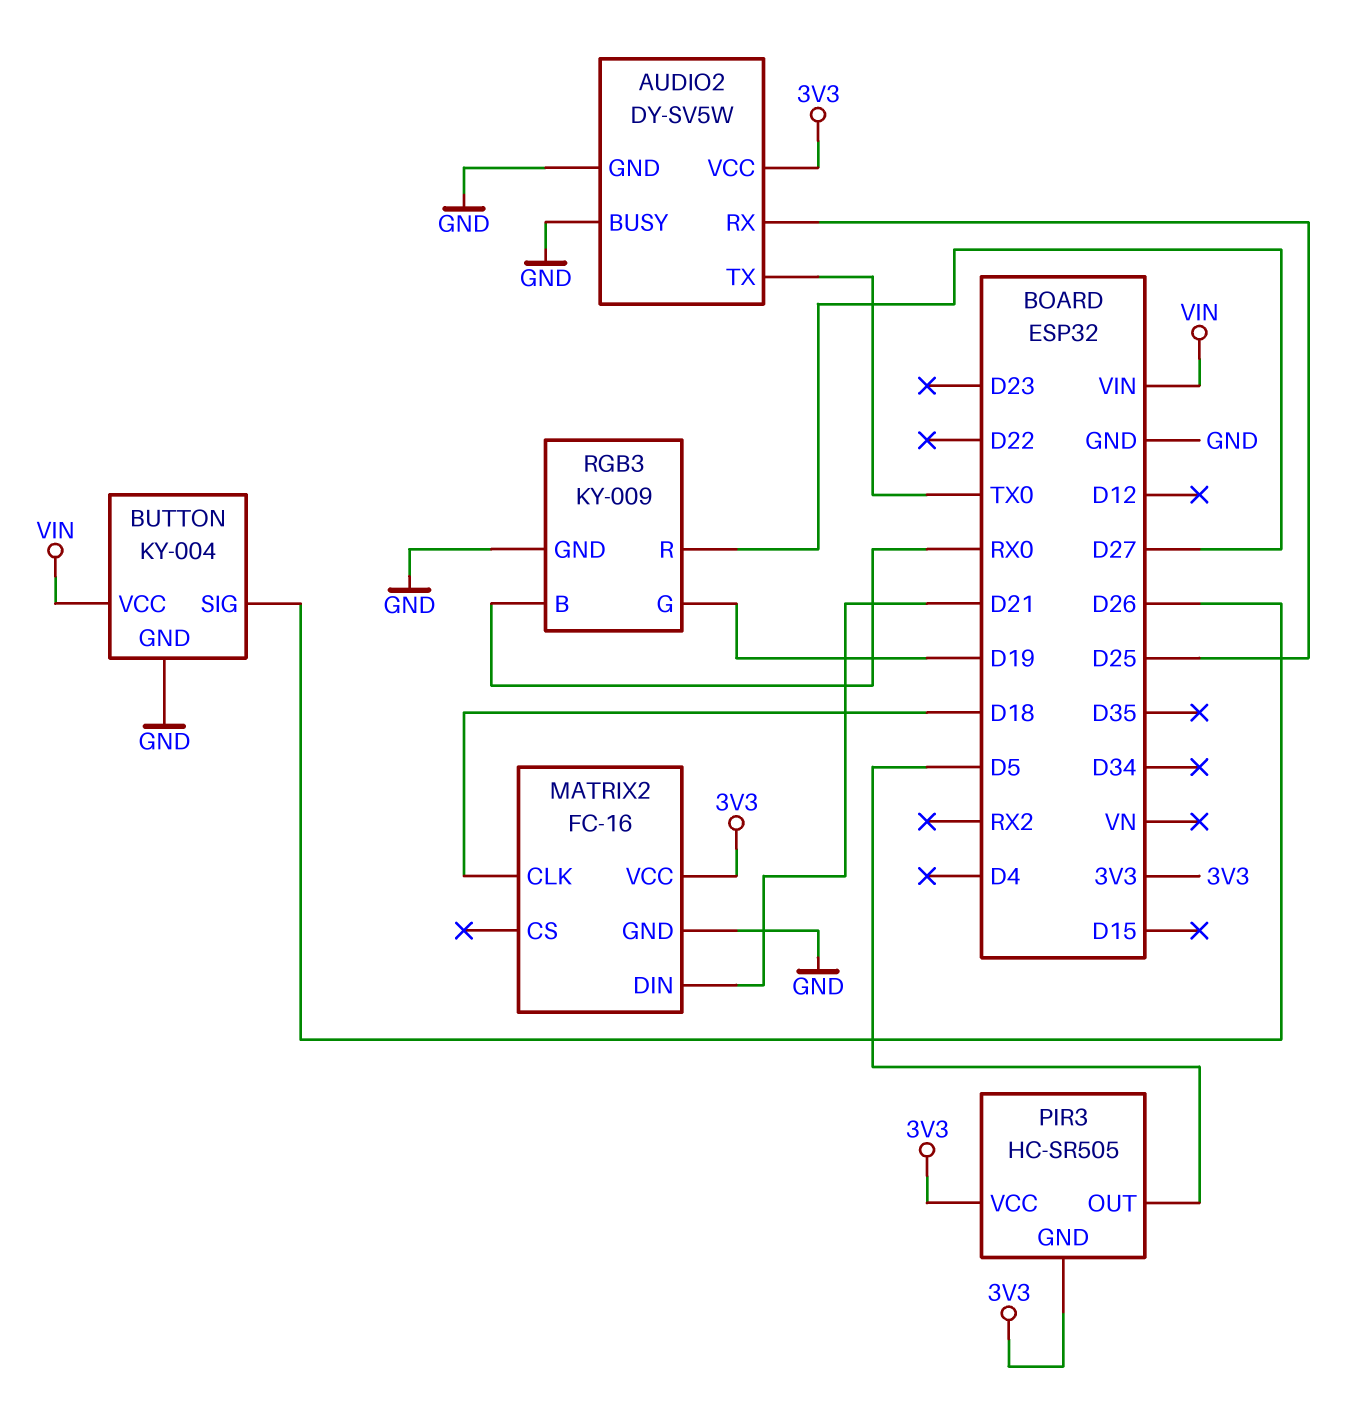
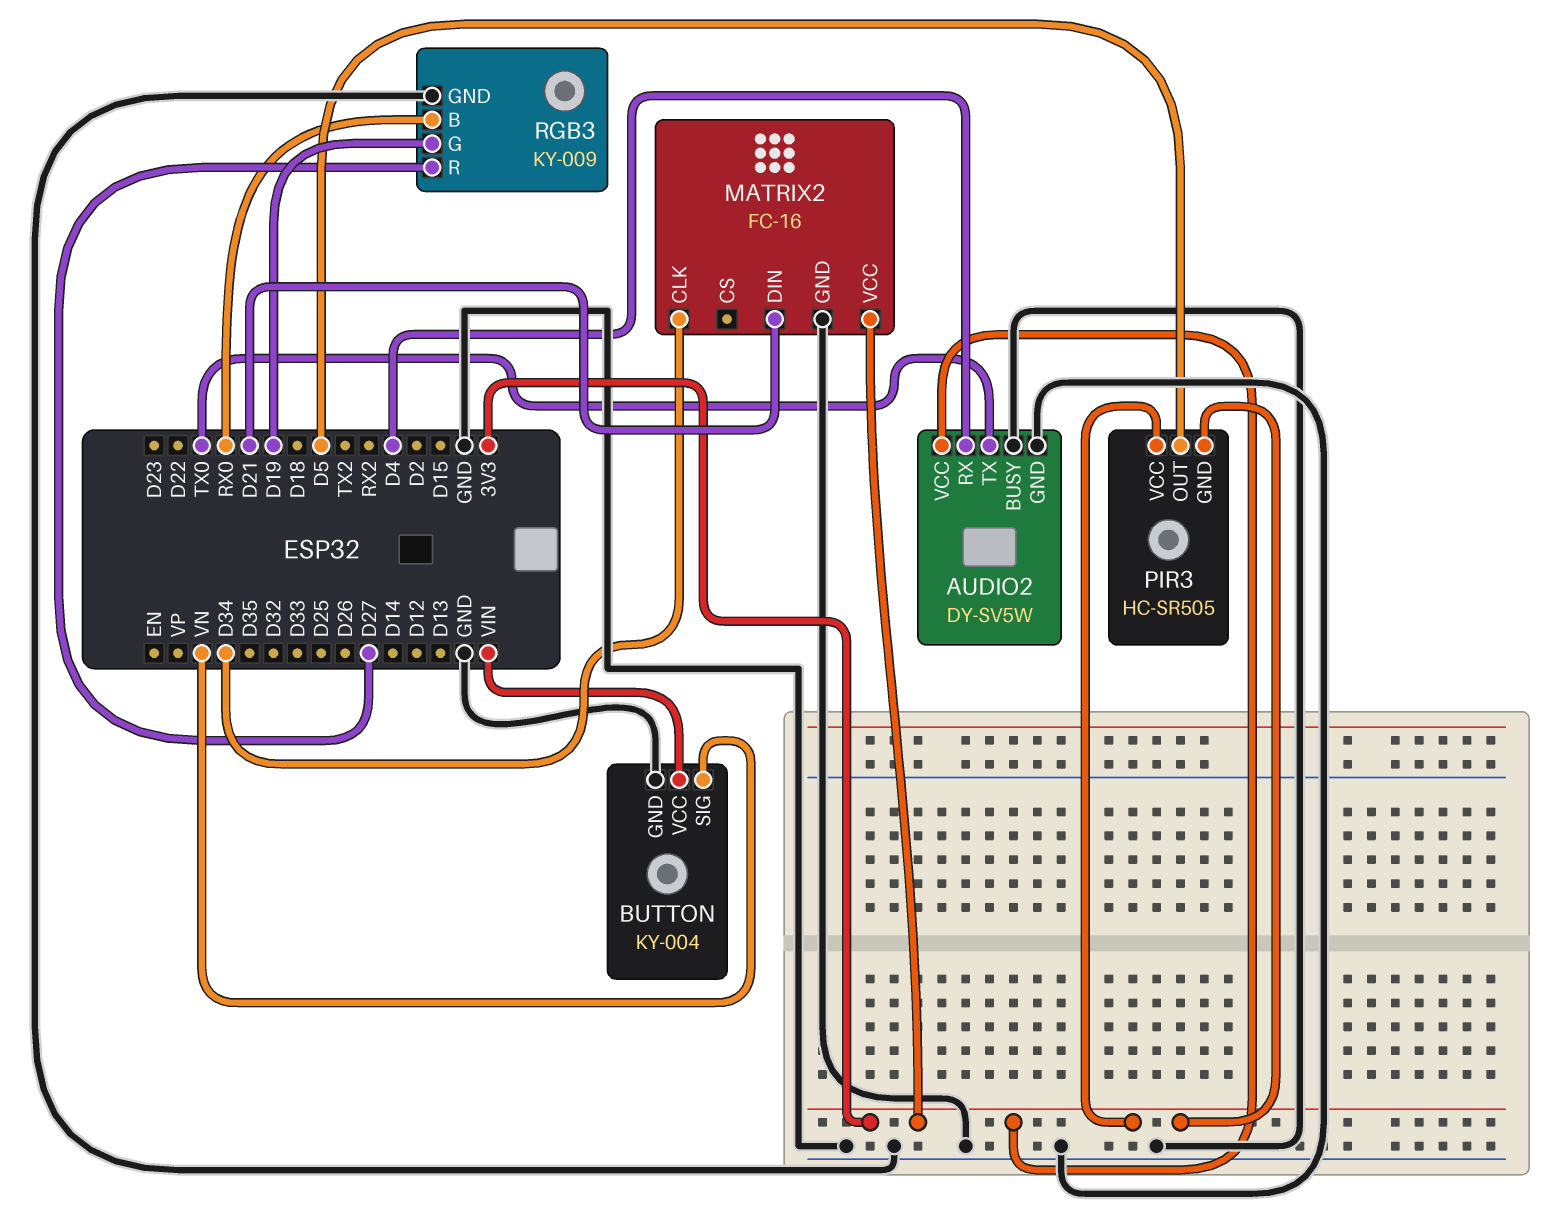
AUDIO2 pin RX: D25 -> D4
BUTTON pin SIG: D26 -> VN
MATRIX2 pin CLK: D18 -> D34

